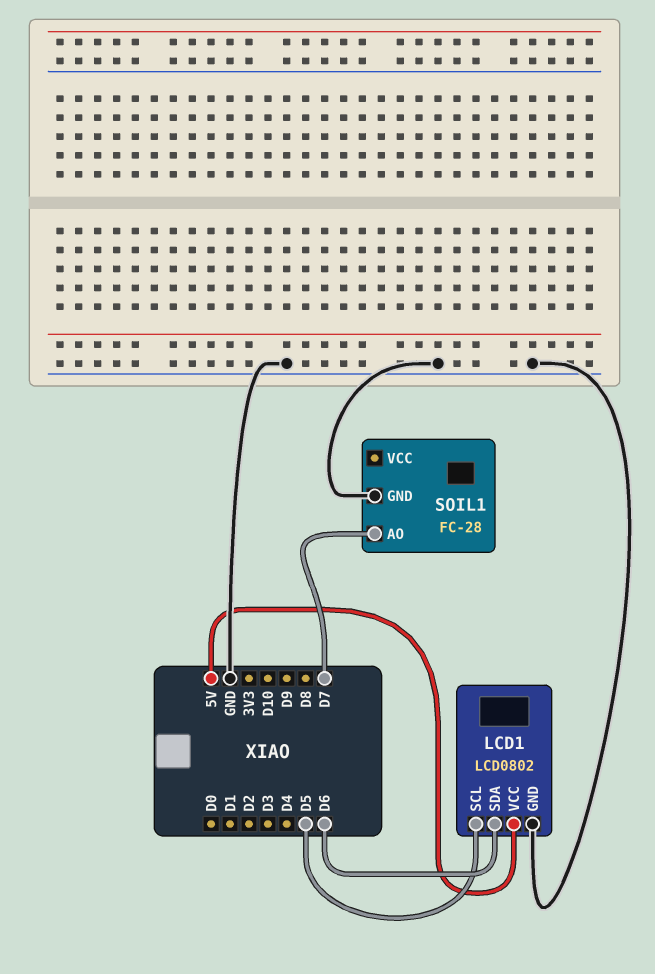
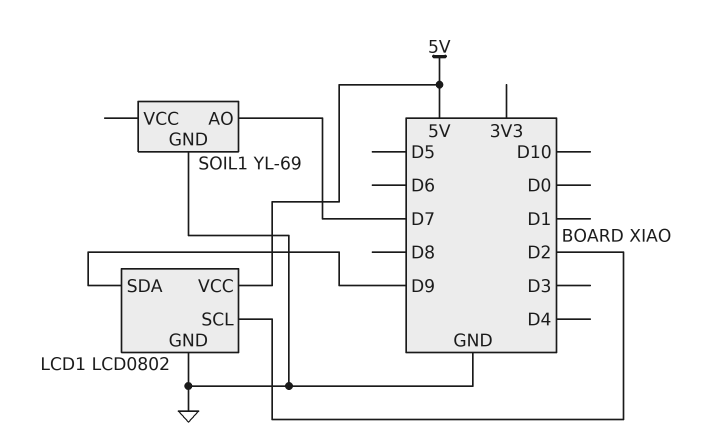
LCD1 pin SCL: D5 -> D2
LCD1 pin SDA: D6 -> D9
SOIL1: FC-28 -> YL-69

